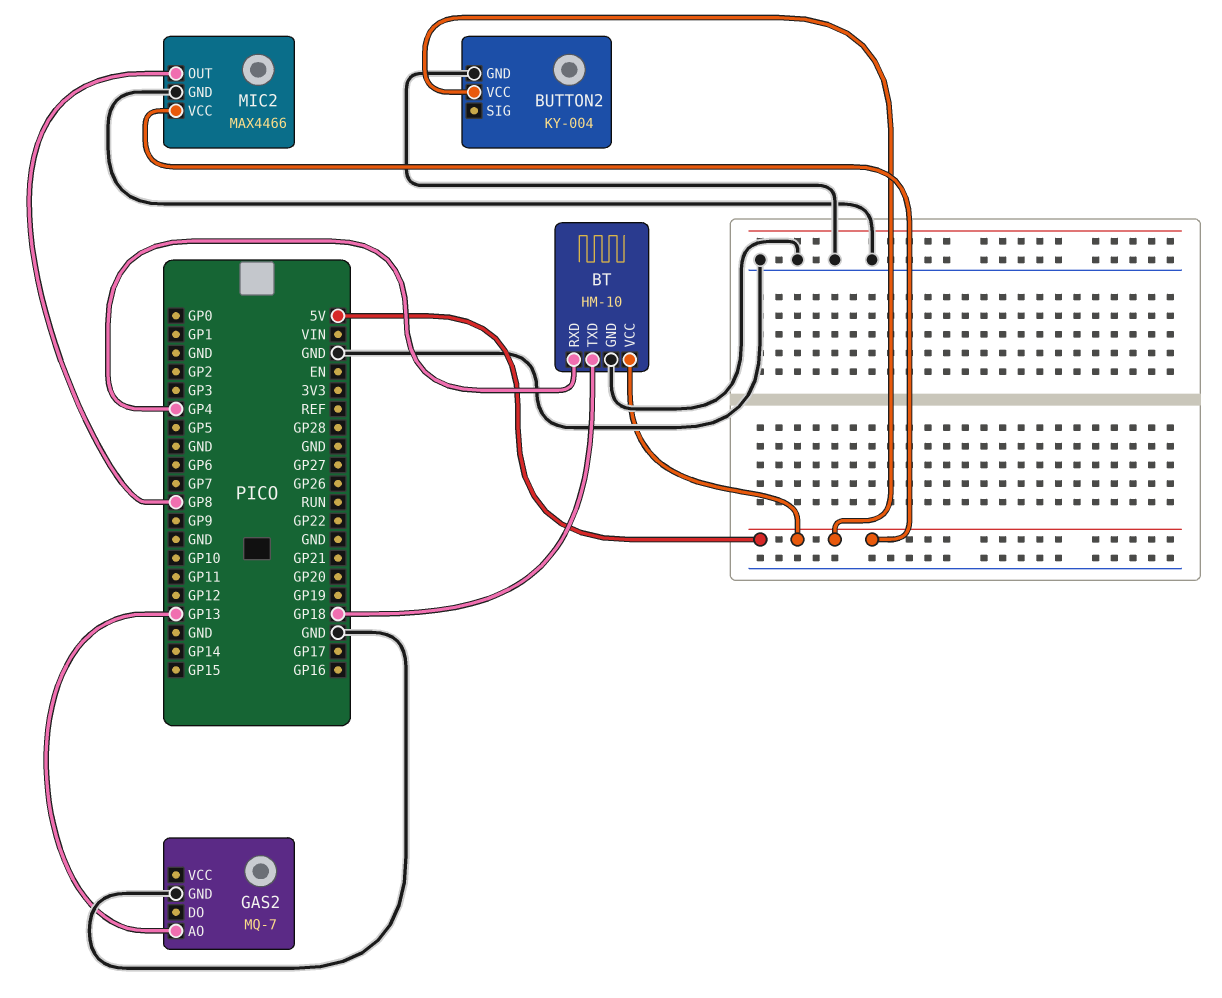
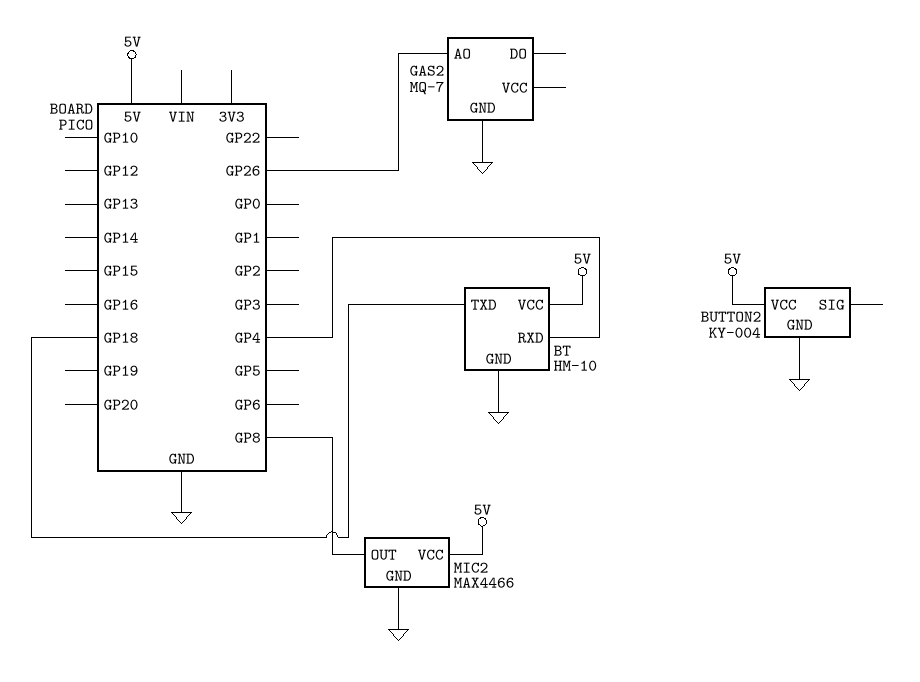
GAS2 pin AO: GP13 -> GP26

